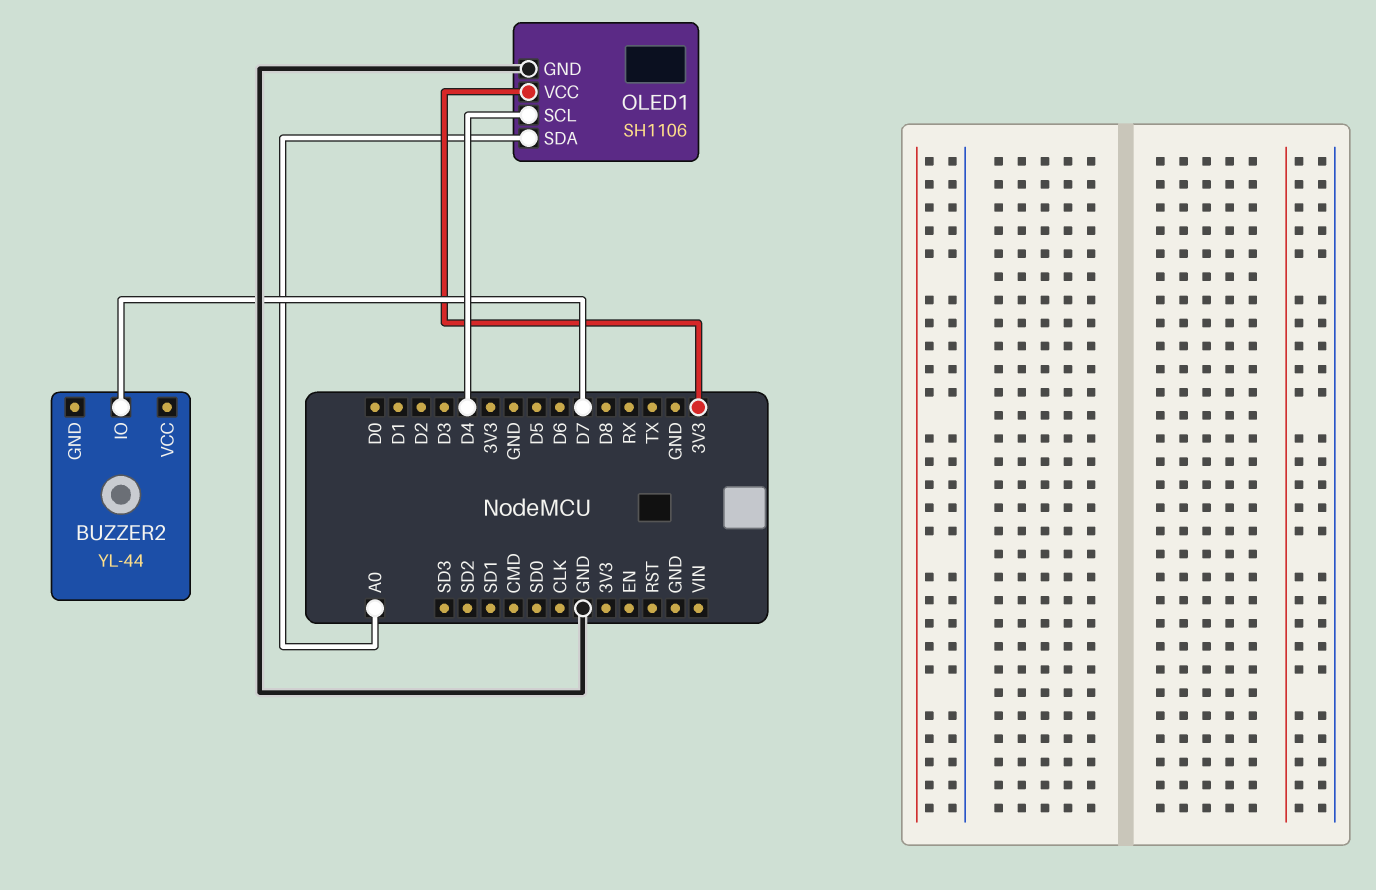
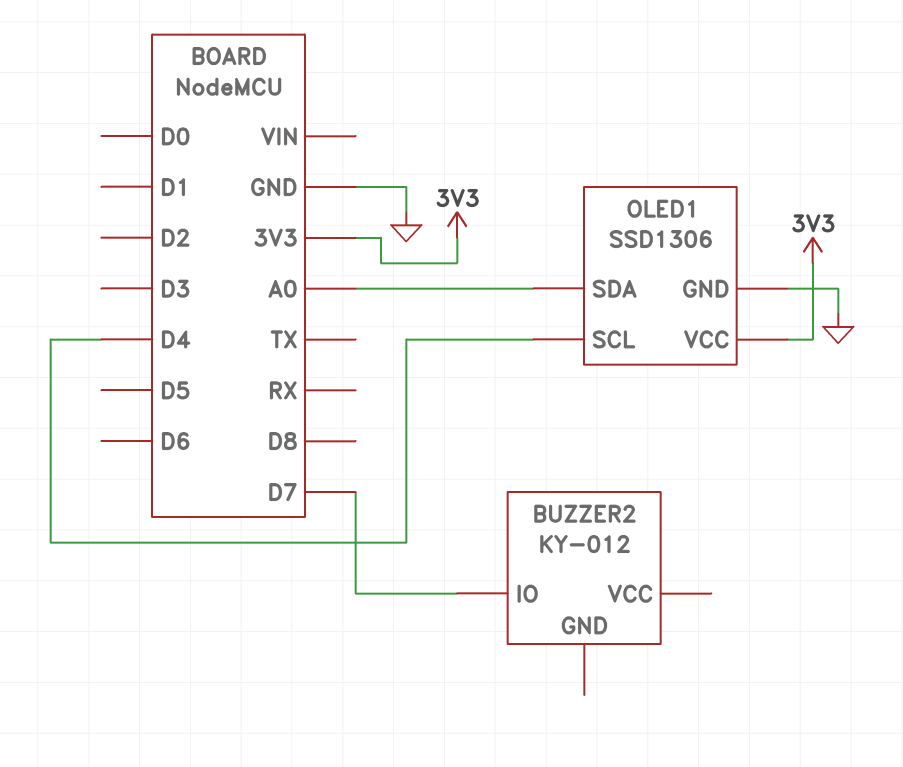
BUZZER2: YL-44 -> KY-012
OLED1: SH1106 -> SSD1306

